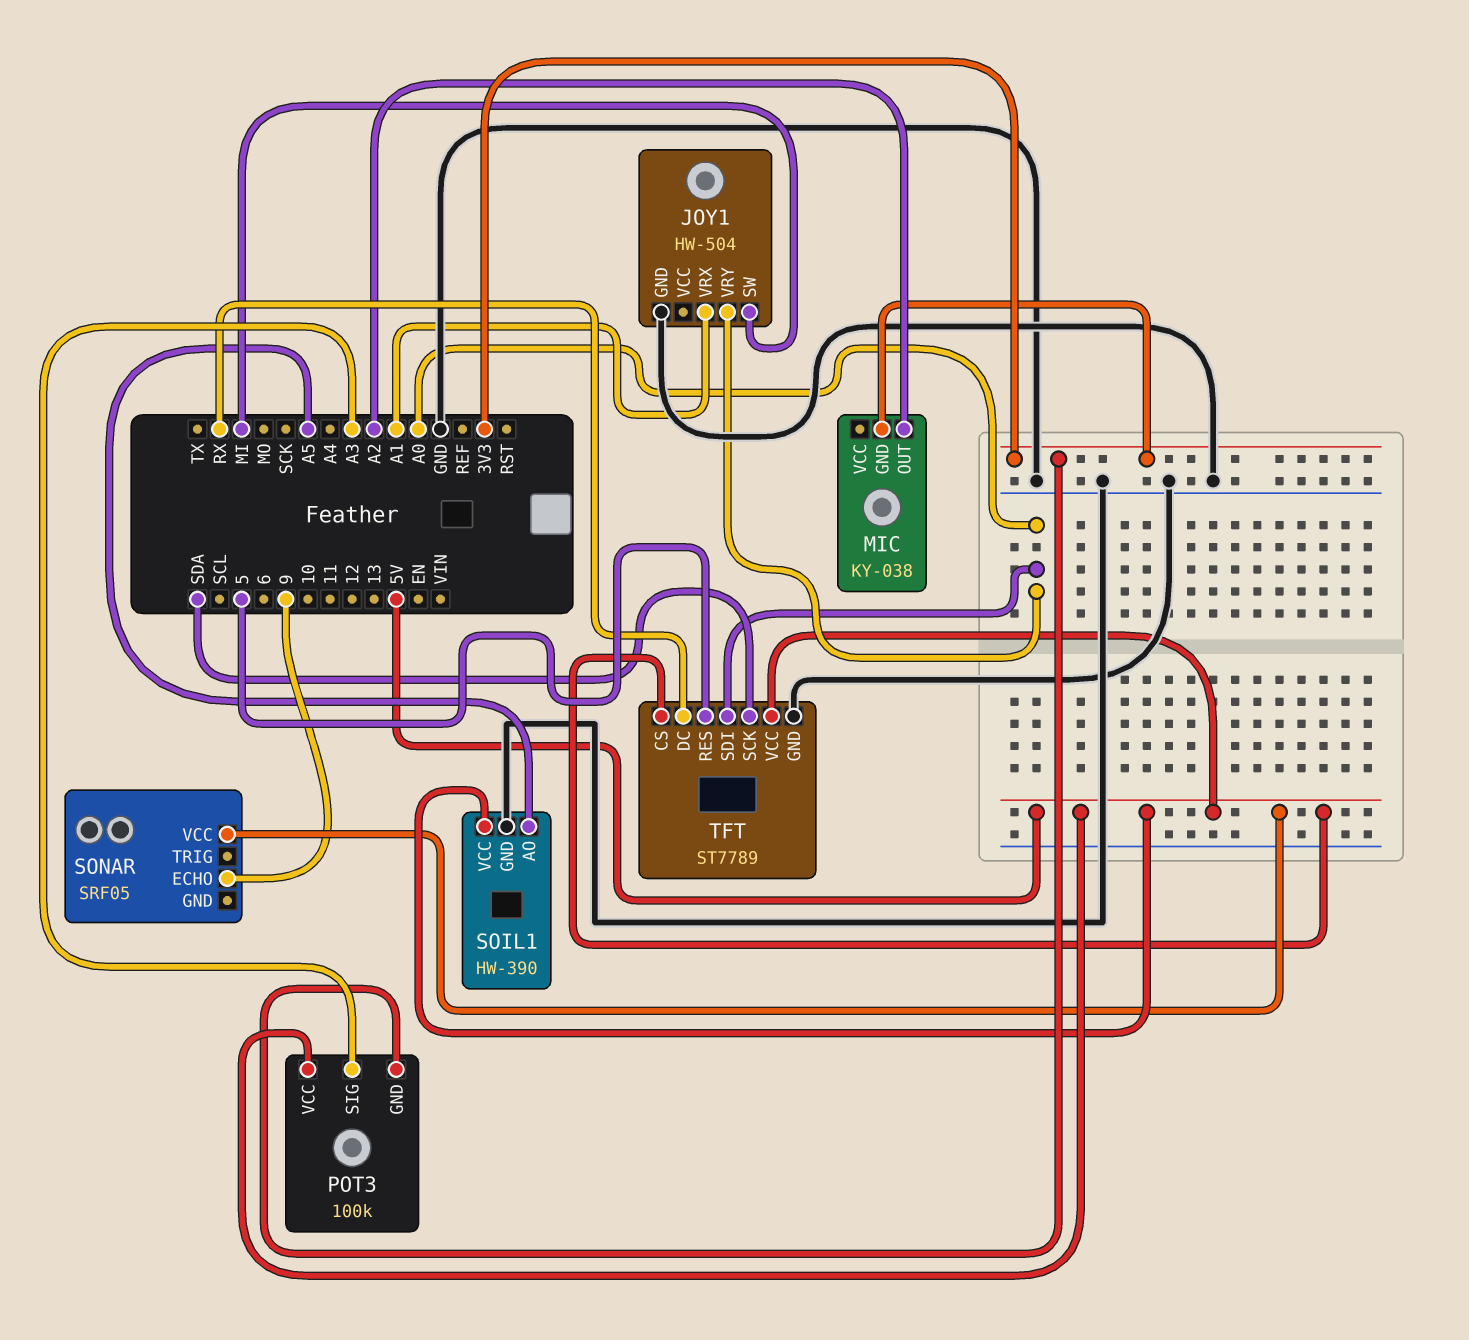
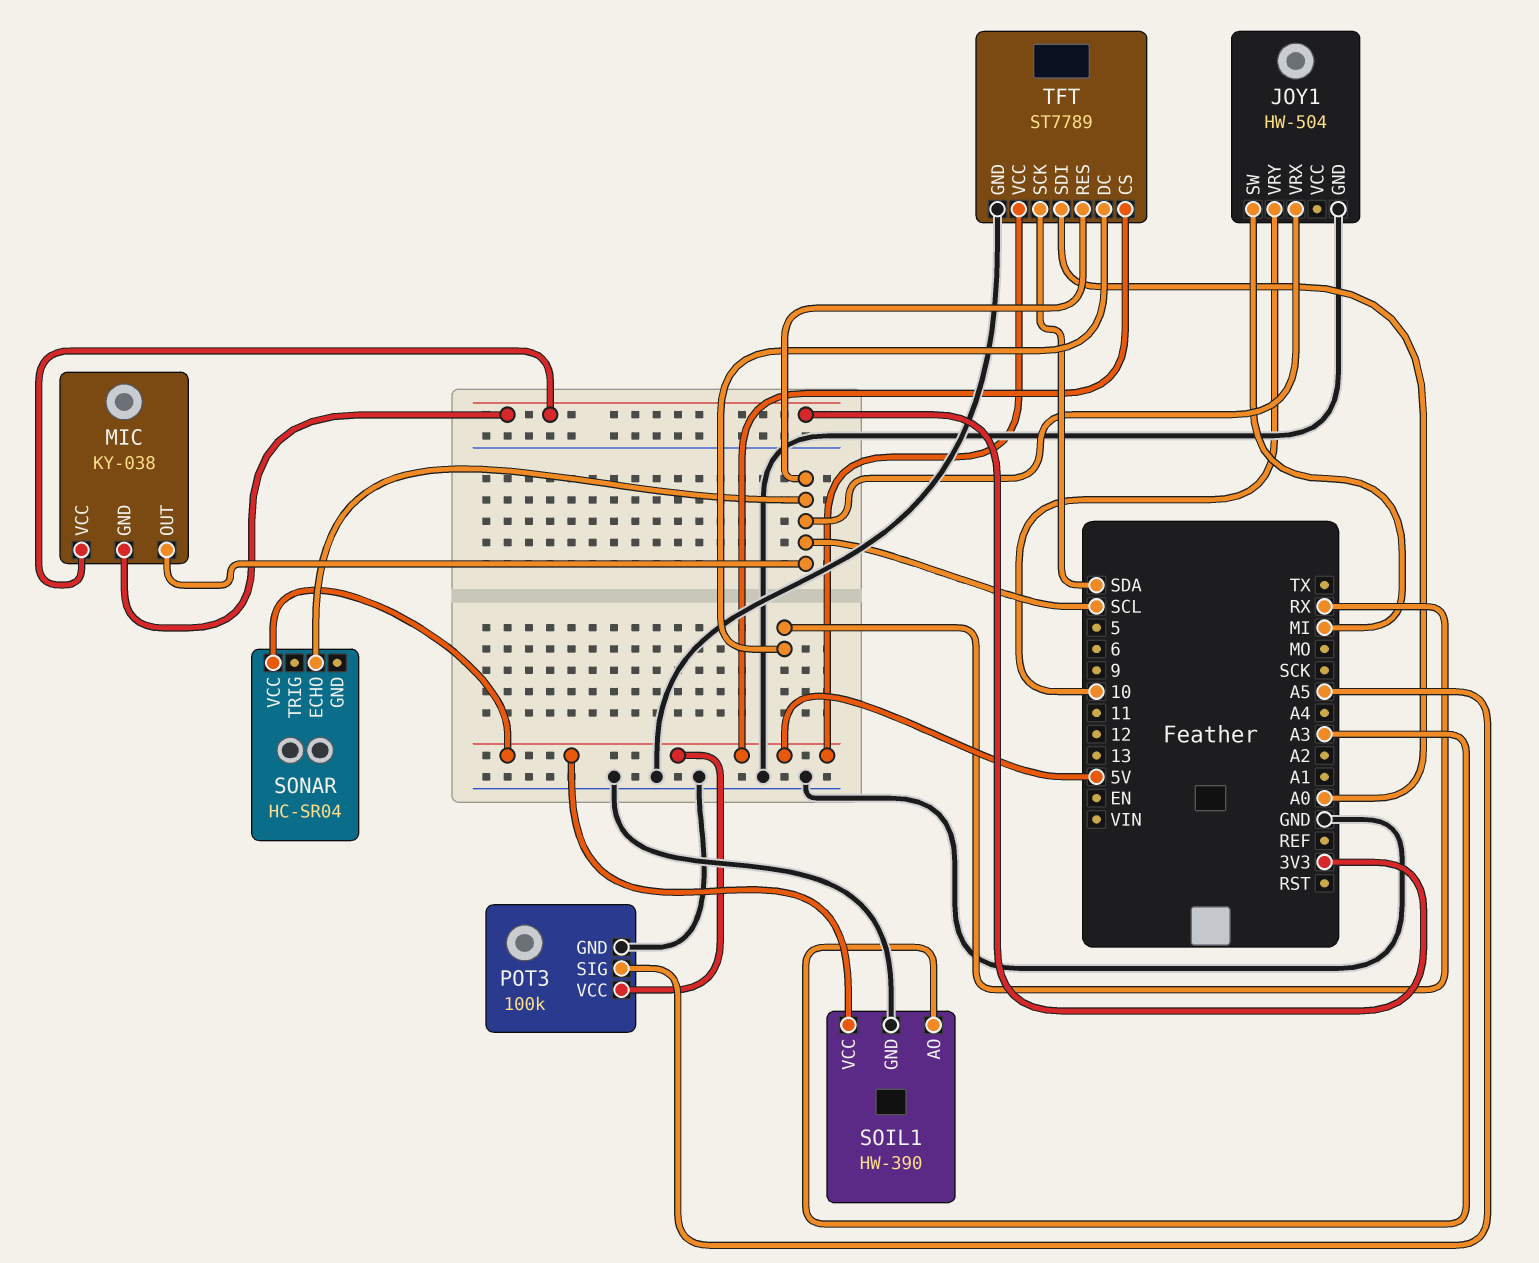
JOY1 pin VRX: A1 -> SCL
JOY1 pin VRY: A0 -> 10
MIC pin OUT: A2 -> SCL
MIC pin VCC: none -> 3V3
POT3 pin GND: 3V3 -> GND
POT3 pin SIG: A3 -> A5
SOIL1 pin AO: A5 -> A3
SONAR: SRF05 -> HC-SR04
SONAR pin ECHO: 9 -> SCL
TFT pin RES: 5 -> SCL

